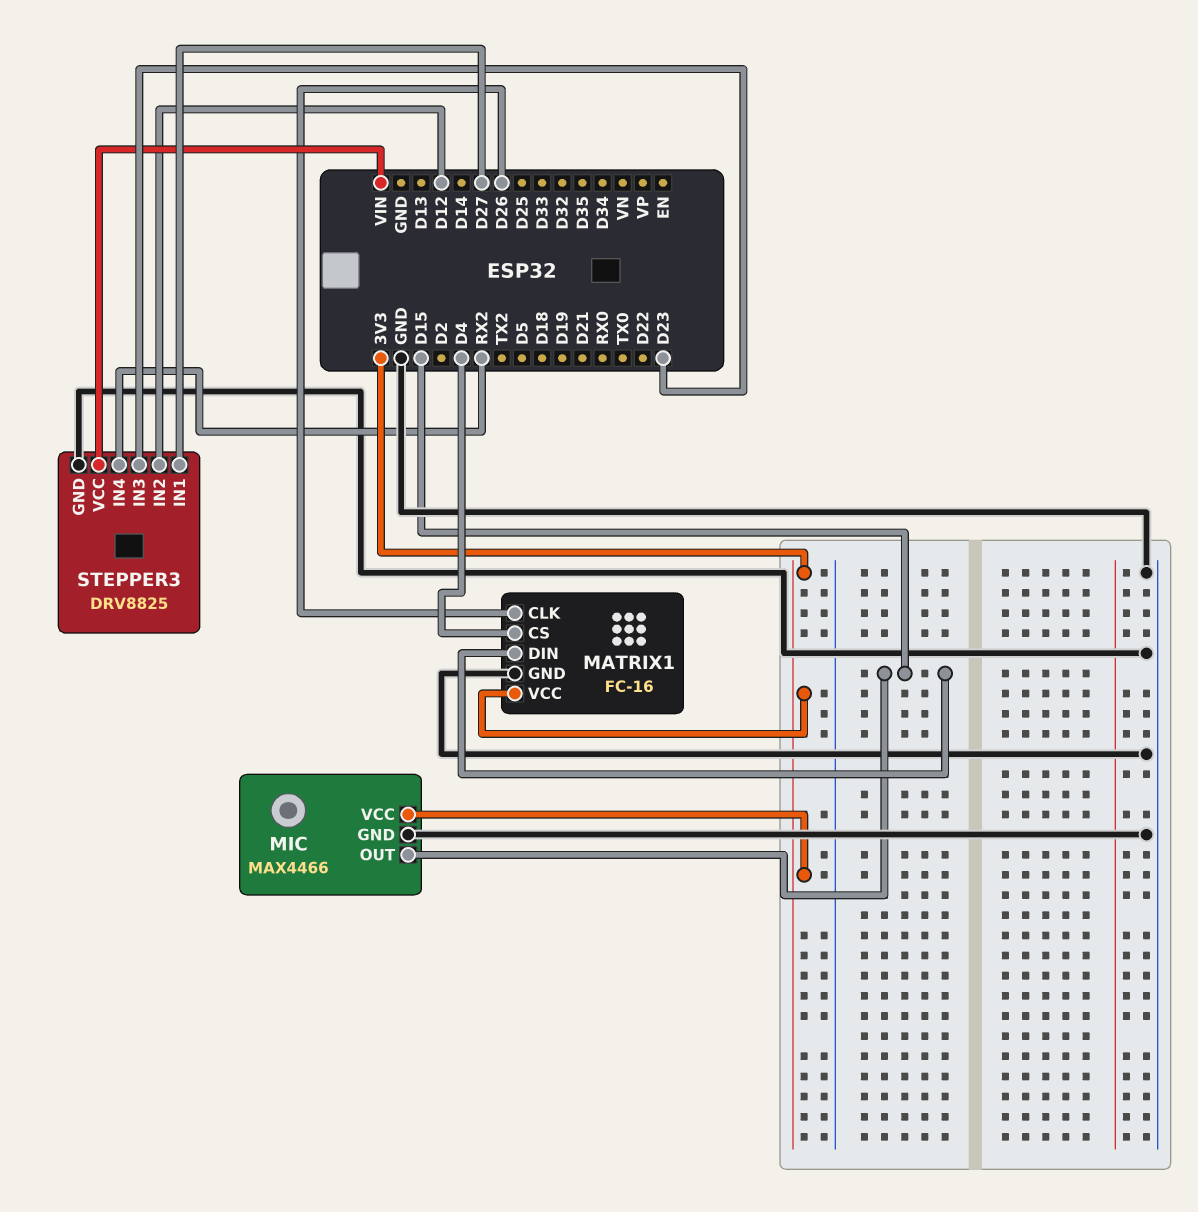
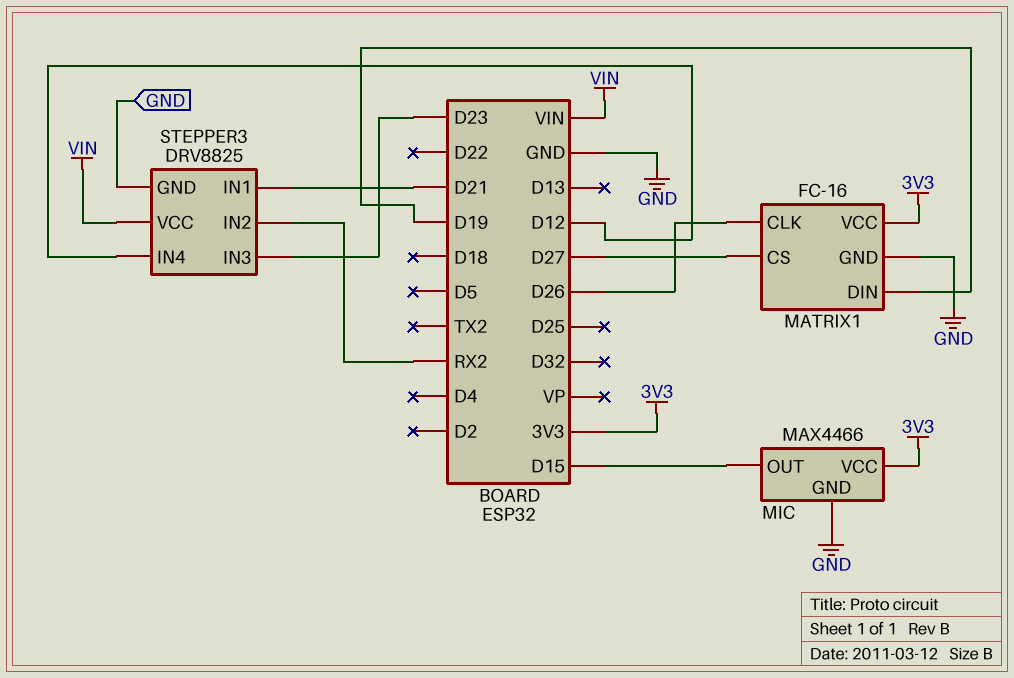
MATRIX1 pin CS: D4 -> D27
MATRIX1 pin DIN: D15 -> D19
STEPPER3 pin IN1: D27 -> D21
STEPPER3 pin IN2: D12 -> RX2
STEPPER3 pin IN4: RX2 -> D12

